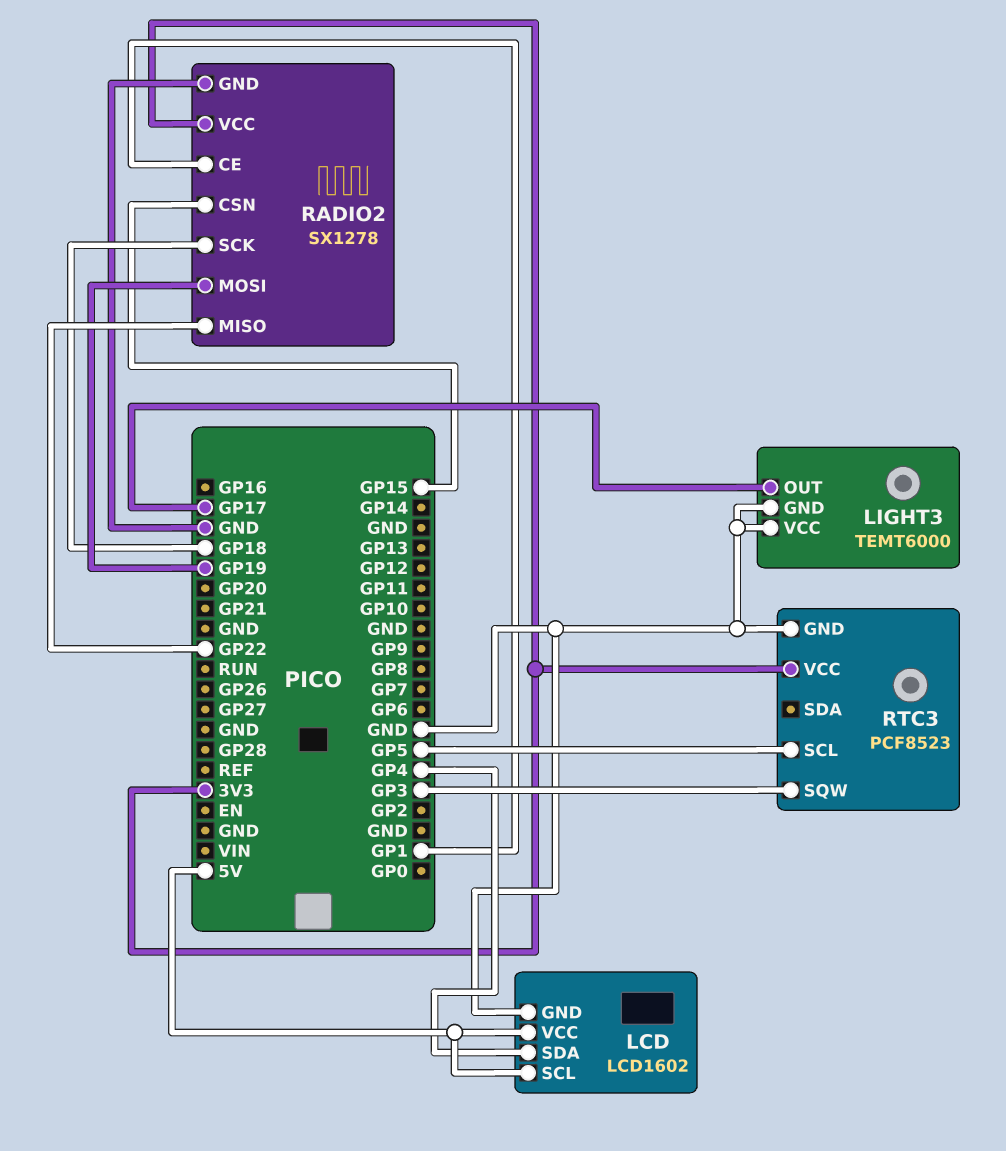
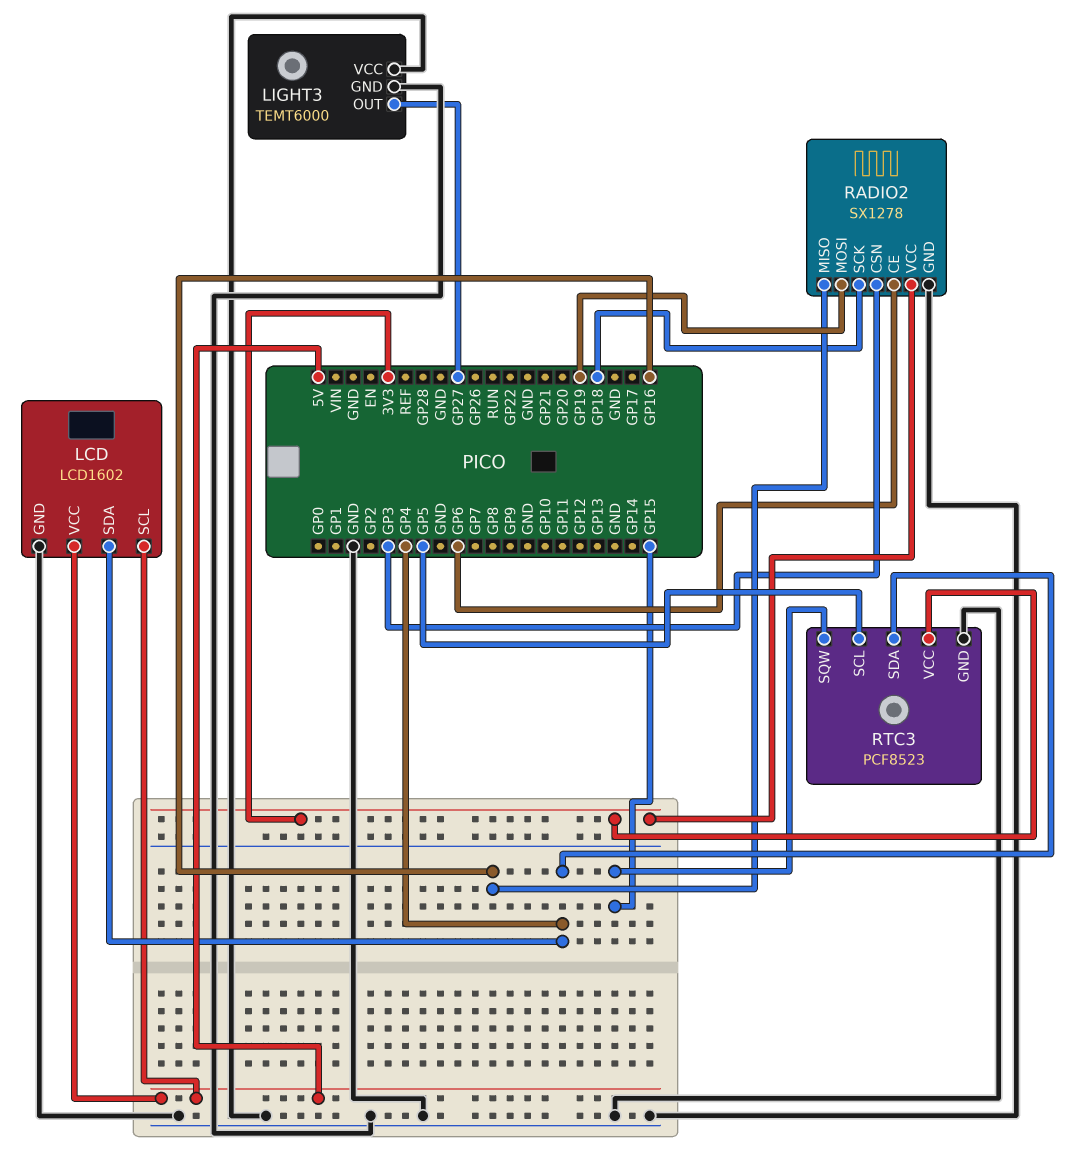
LIGHT3 pin OUT: GP17 -> GP27
RADIO2 pin CE: GP1 -> GP6
RADIO2 pin CSN: GP15 -> GP3
RADIO2 pin MISO: GP22 -> GP16
RTC3 pin SDA: none -> GP4
RTC3 pin SQW: GP3 -> GP15

